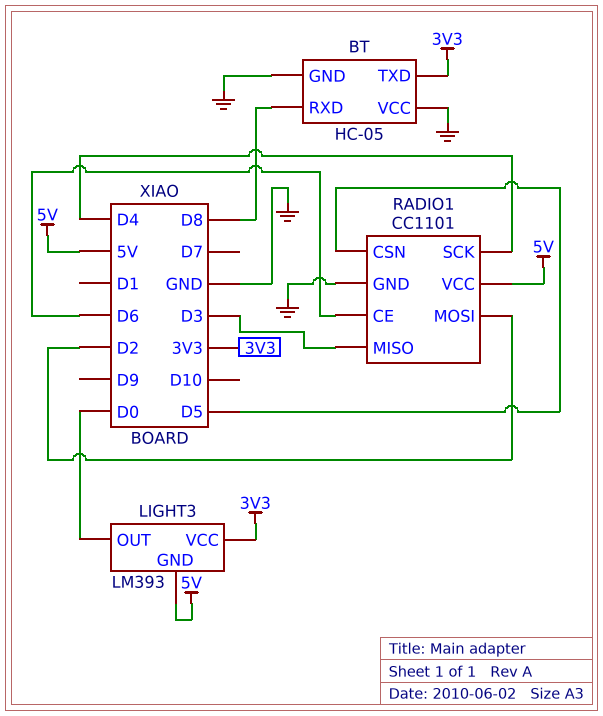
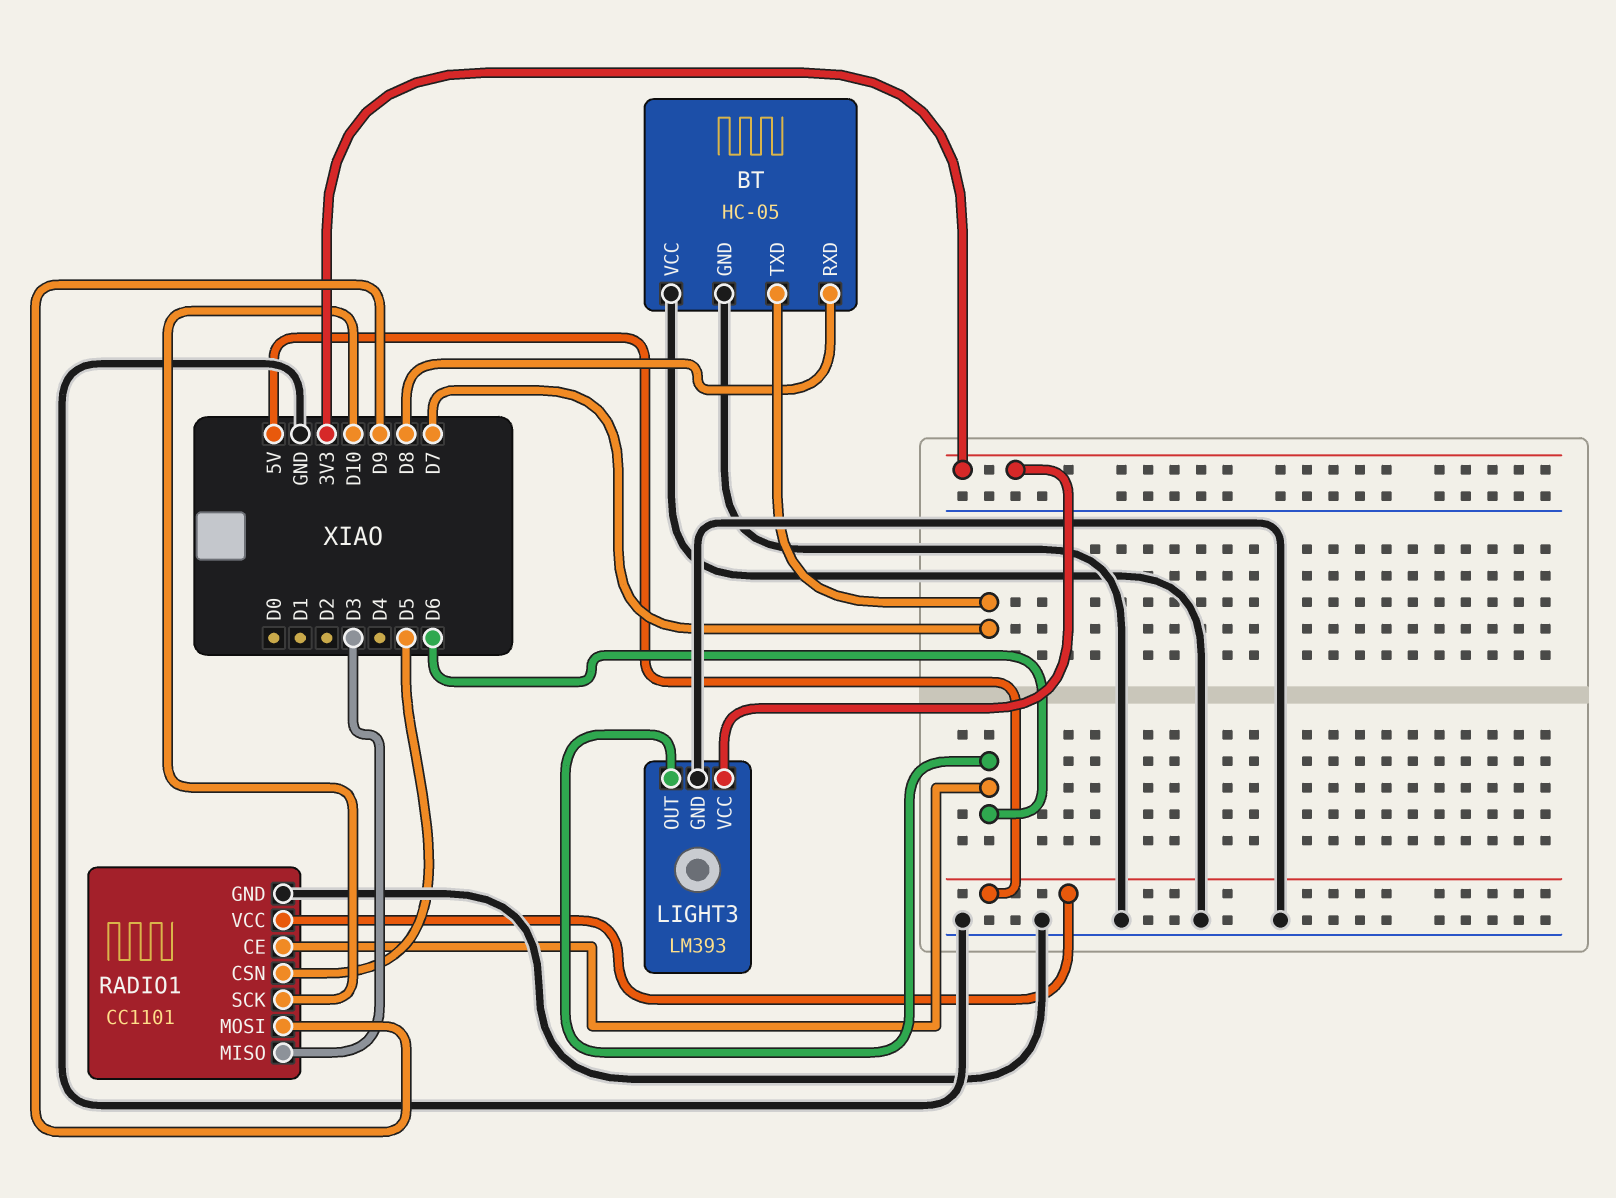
BT pin TXD: 3V3 -> D7
LIGHT3 pin GND: 5V -> GND
LIGHT3 pin OUT: D0 -> D6
RADIO1 pin MOSI: D2 -> D9
RADIO1 pin SCK: D4 -> D10

